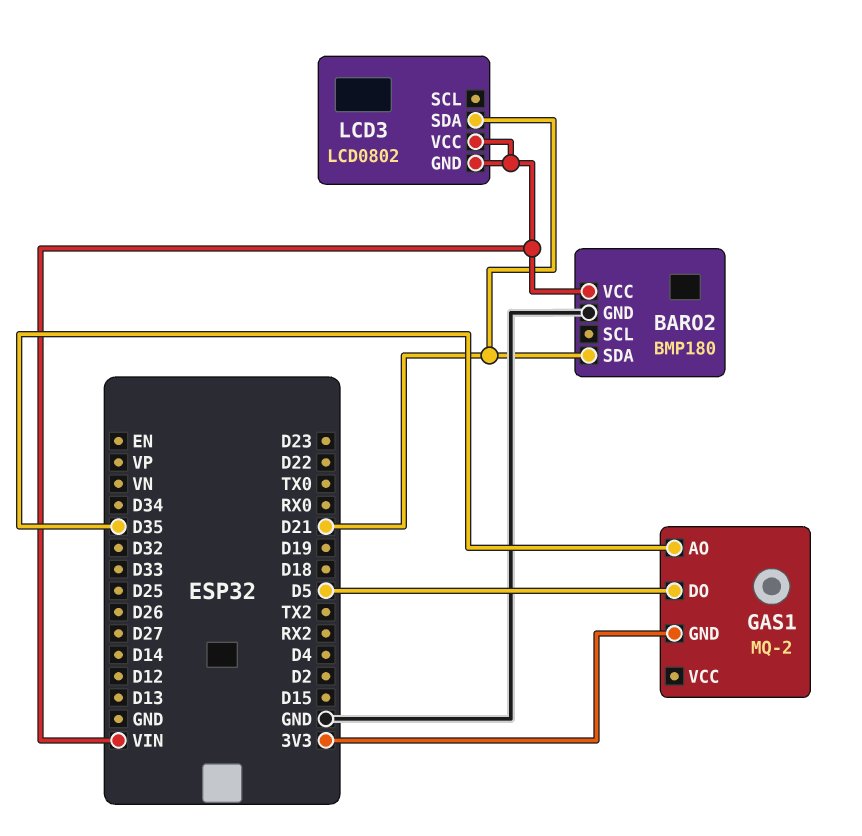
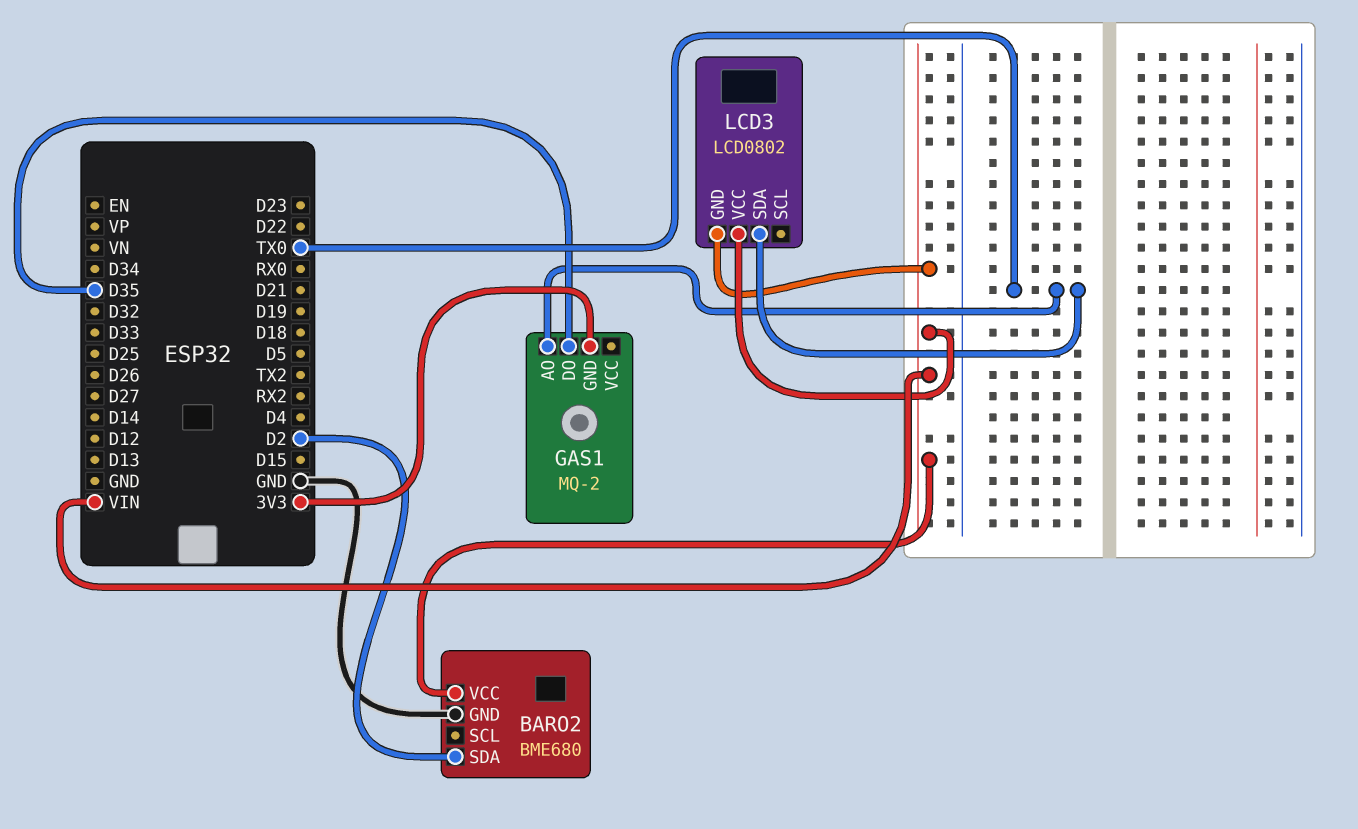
BARO2: BMP180 -> BME680
BARO2 pin SDA: D21 -> D2
GAS1 pin AO: D35 -> TX0
GAS1 pin DO: D5 -> D35
LCD3 pin SDA: D21 -> TX0

